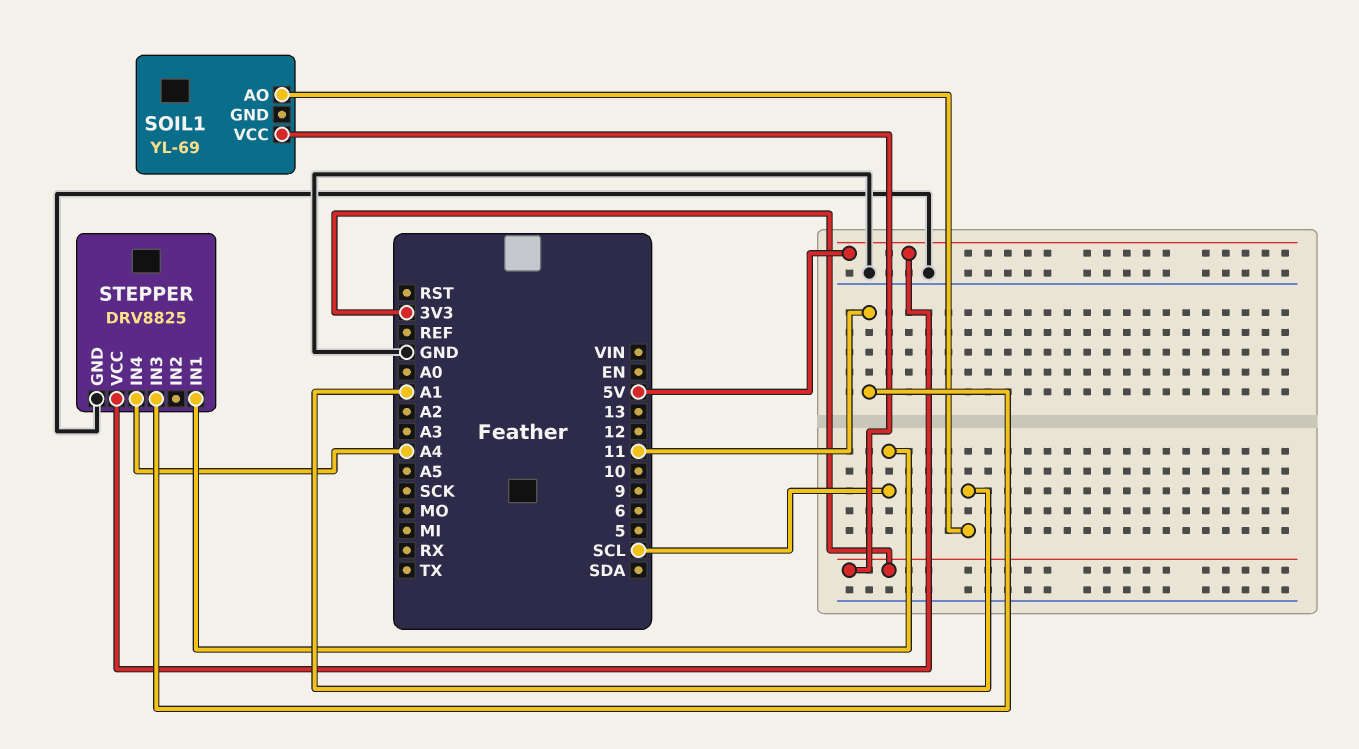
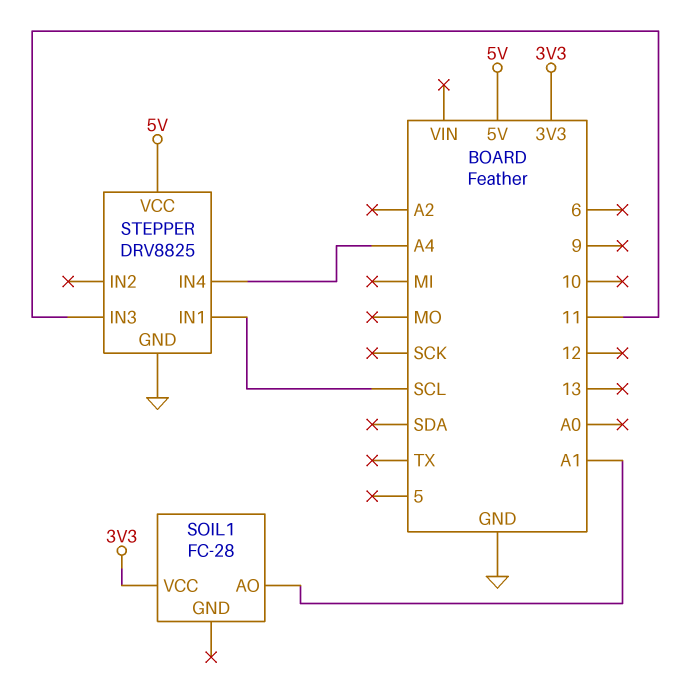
SOIL1: YL-69 -> FC-28

